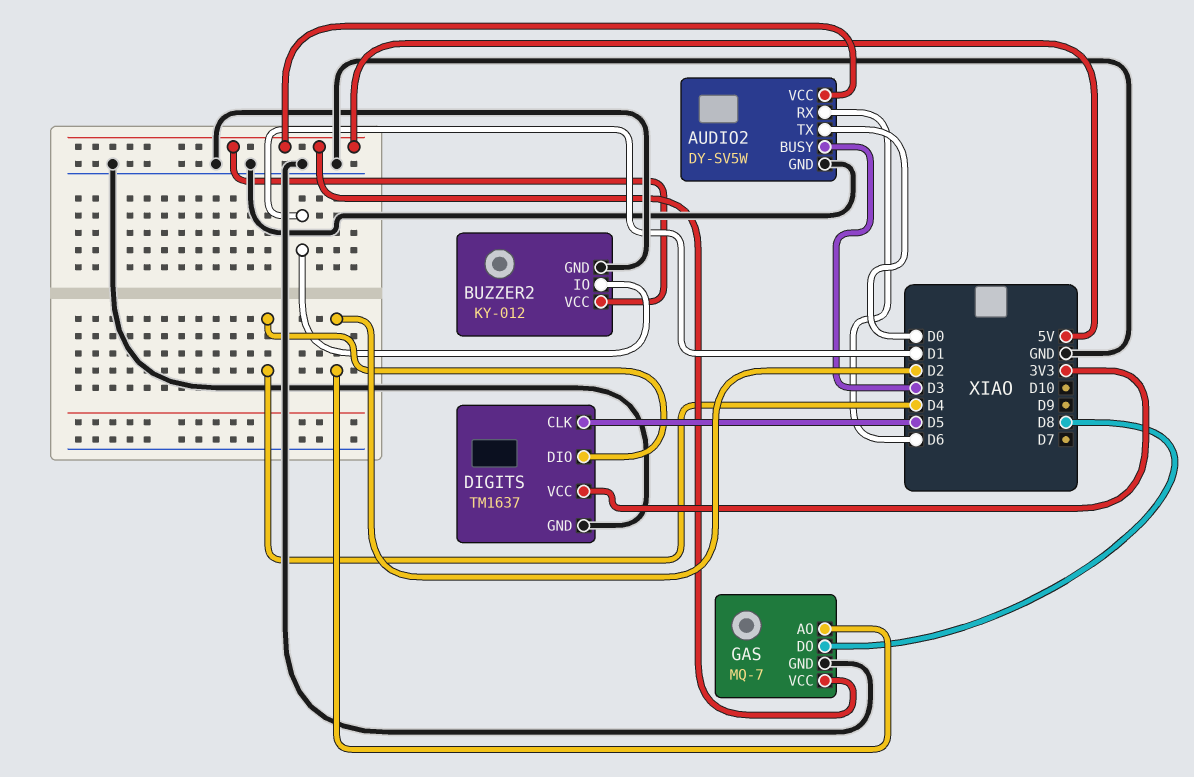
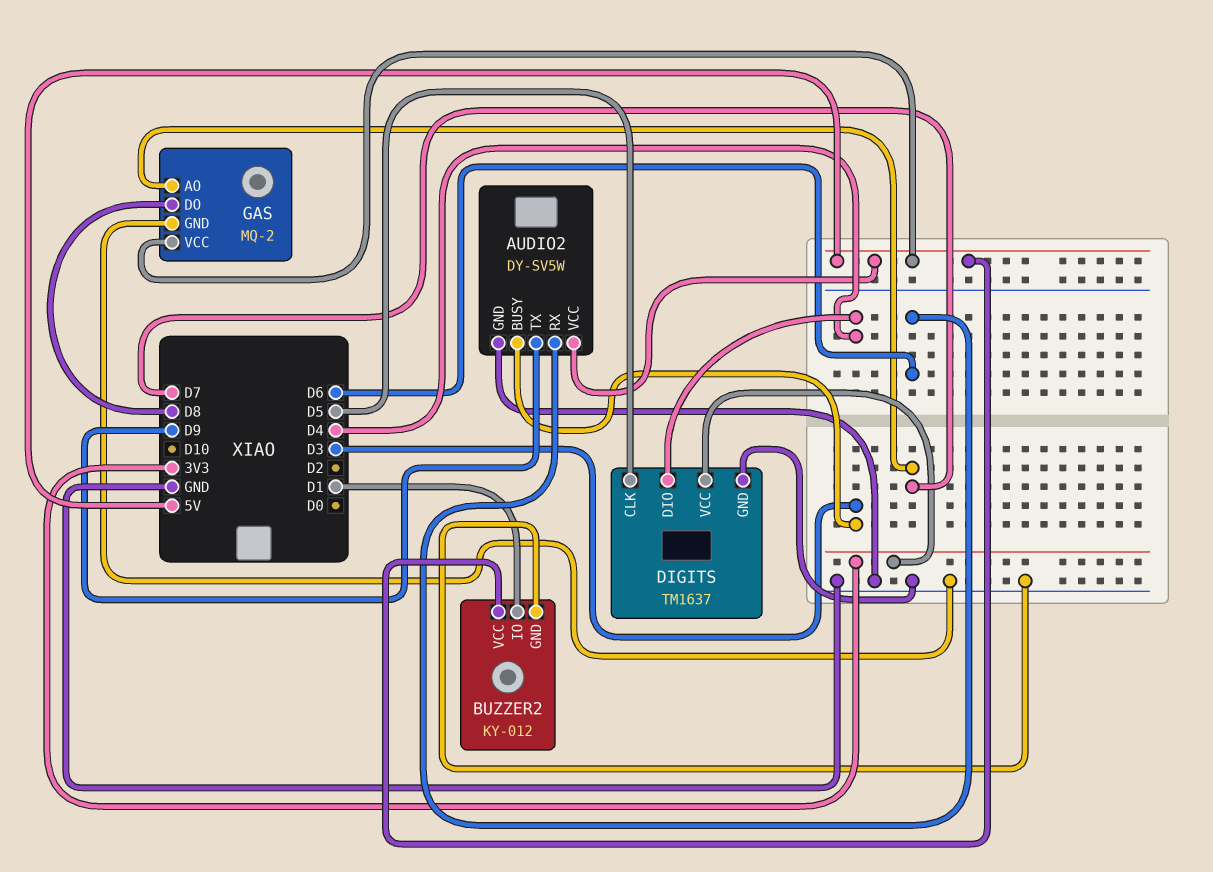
AUDIO2 pin TX: D0 -> D9
GAS: MQ-7 -> MQ-2
GAS pin AO: D2 -> D7

